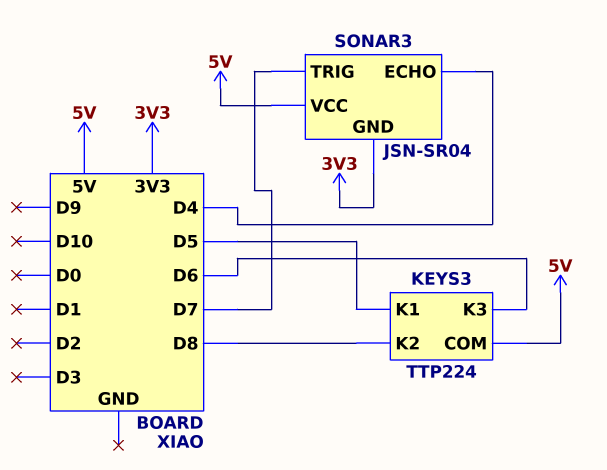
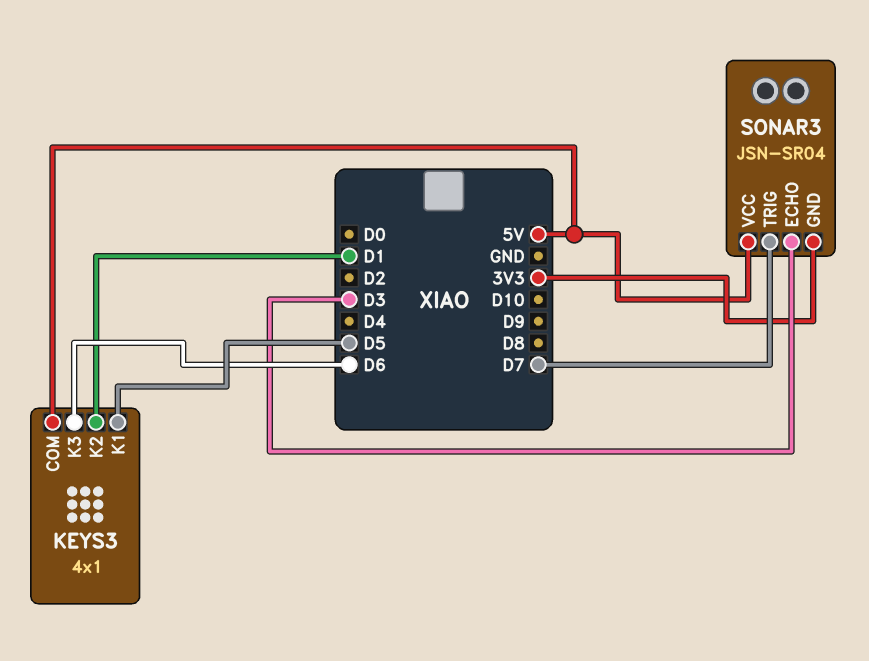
KEYS3: TTP224 -> 4x1
KEYS3 pin K2: D8 -> D1
SONAR3 pin ECHO: D4 -> D3

